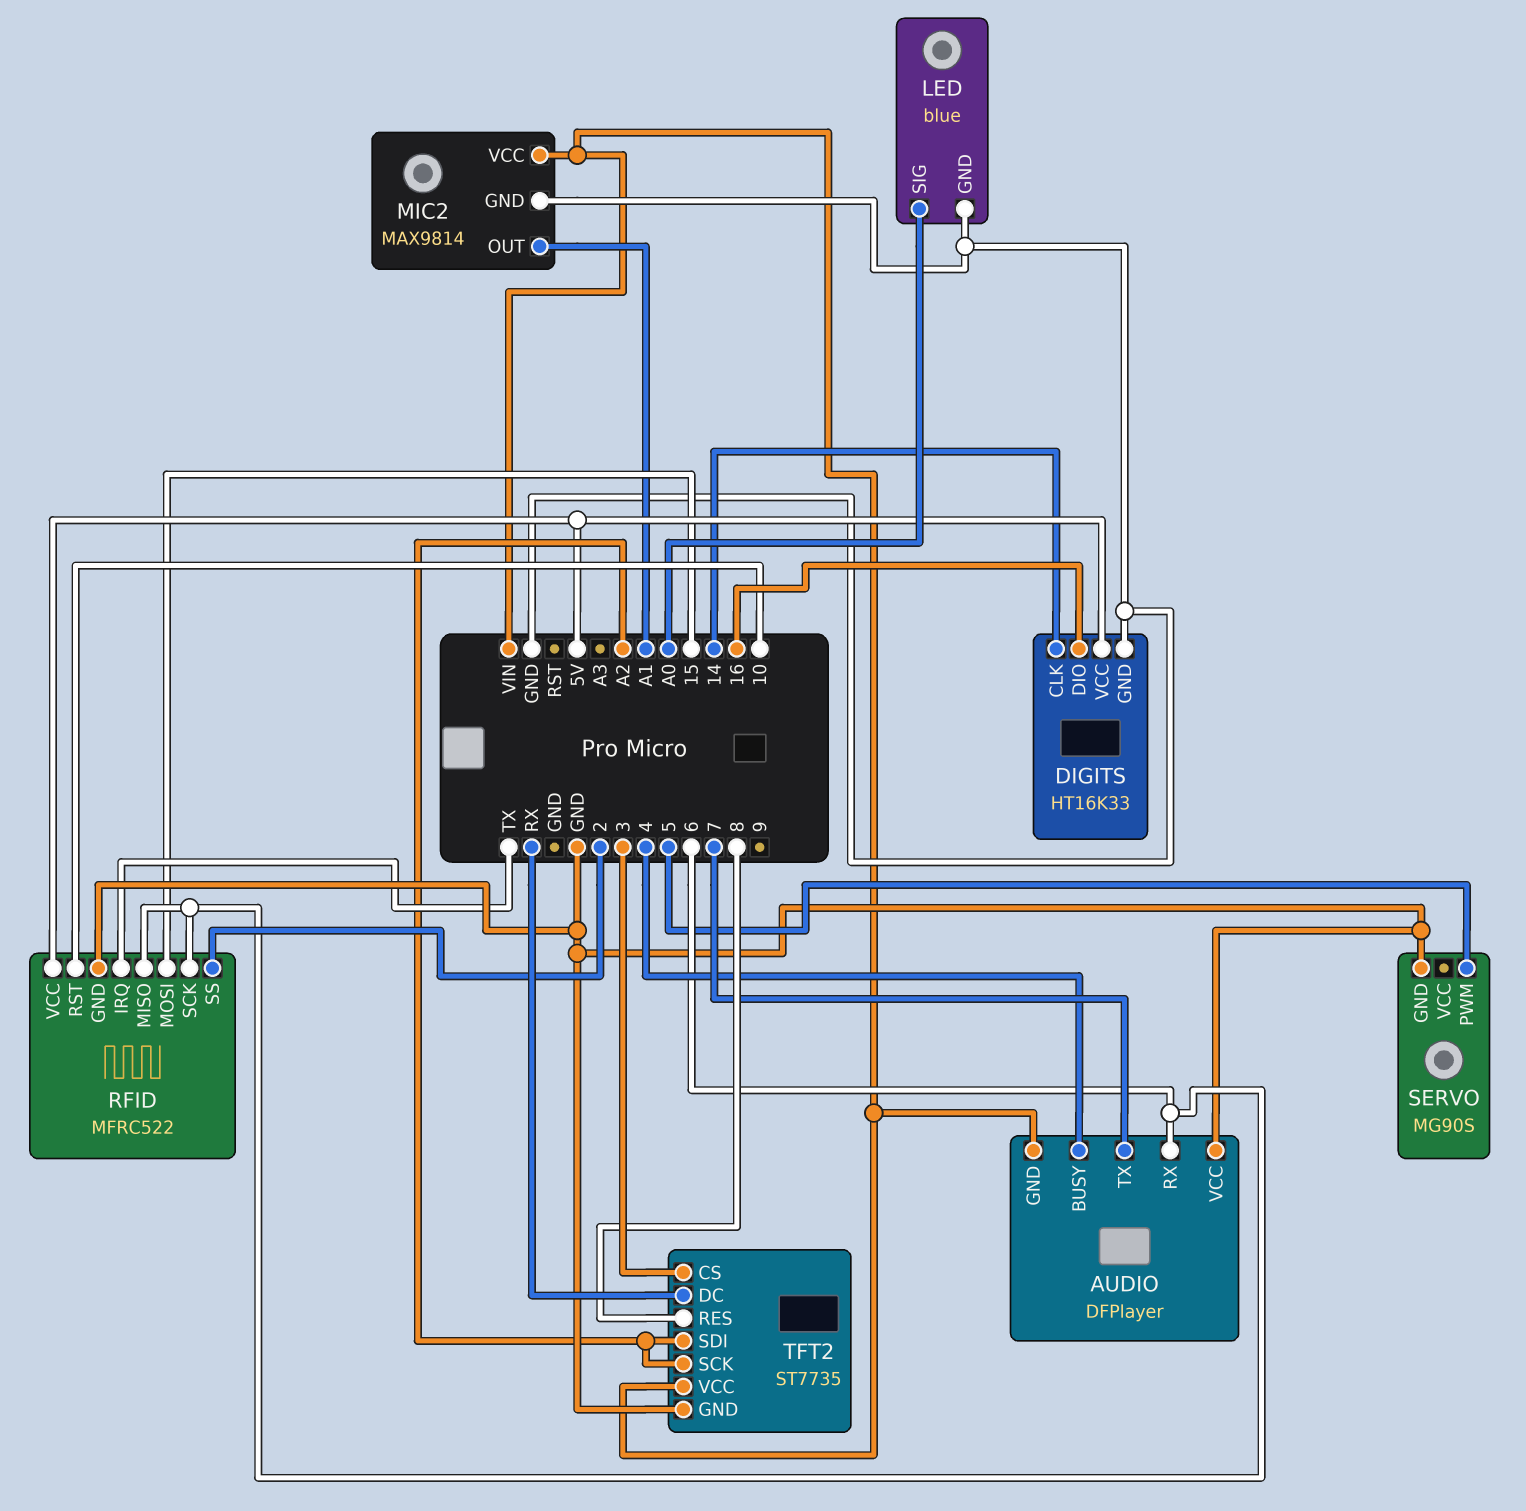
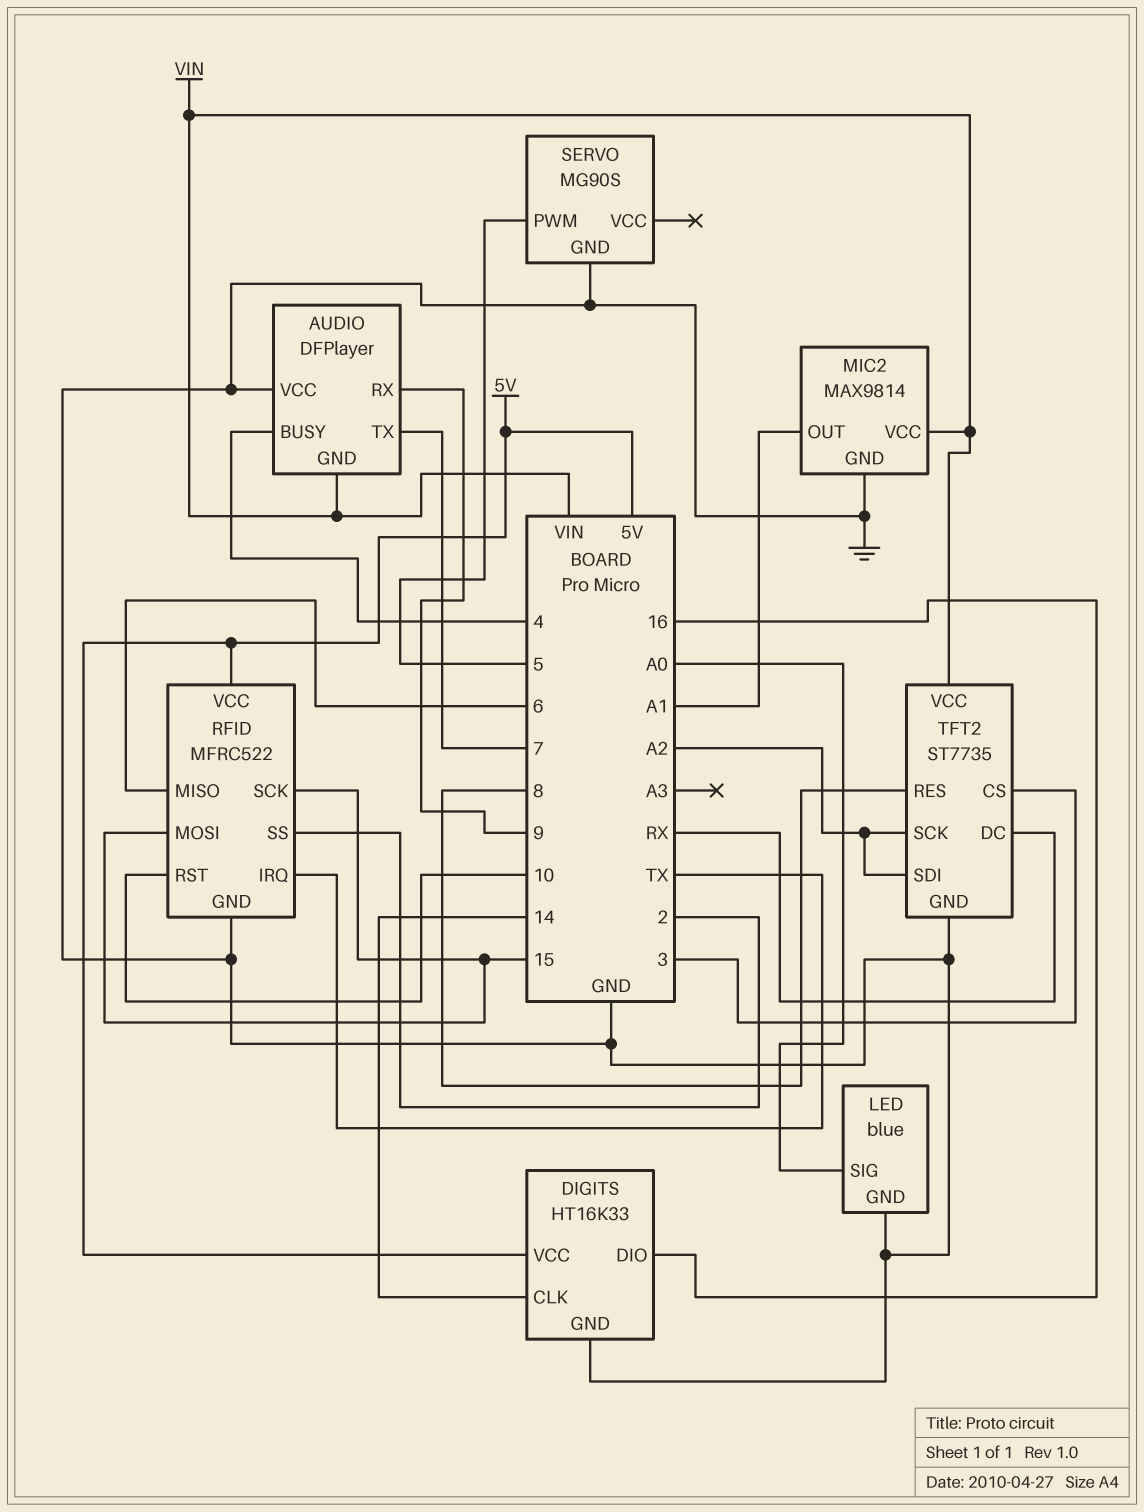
AUDIO pin RX: 6 -> 9
RFID pin SCK: 6 -> 15

